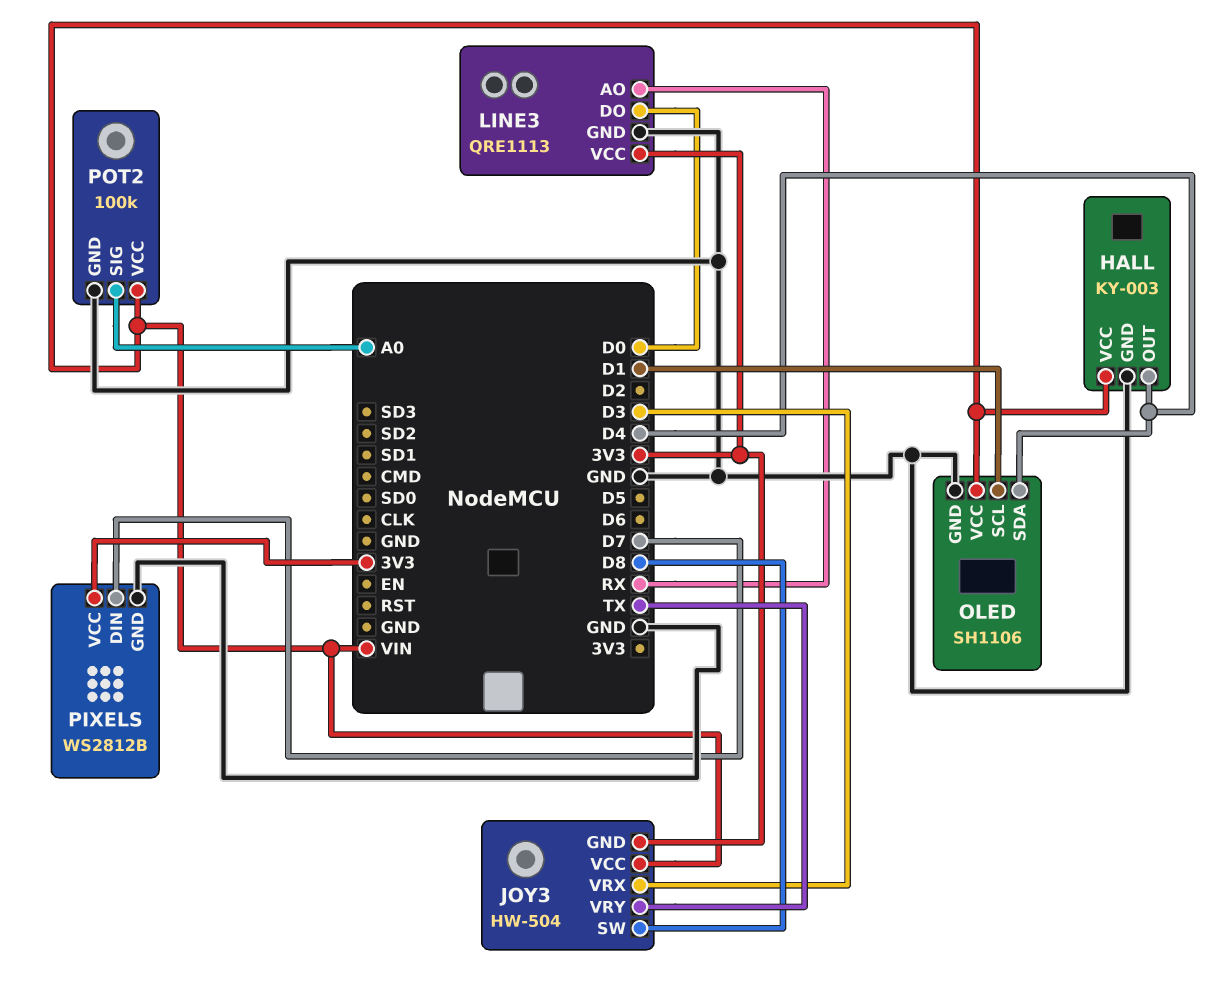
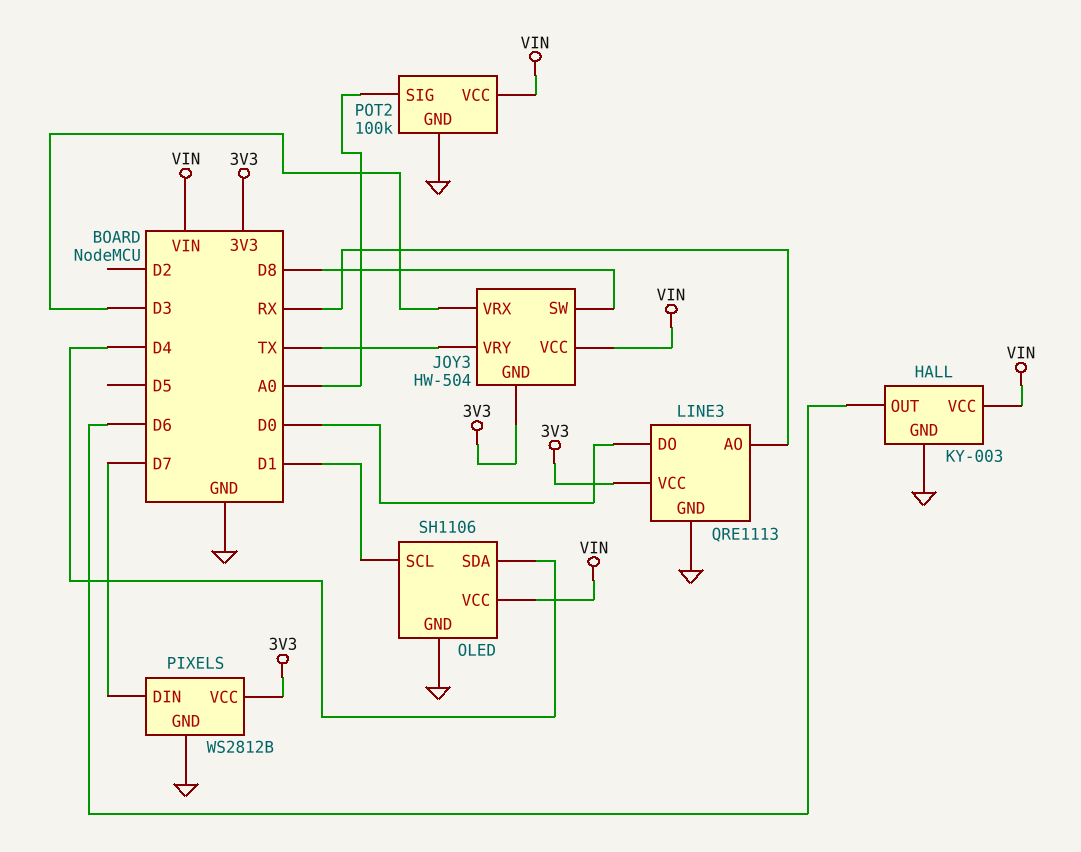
HALL pin OUT: D4 -> D6

